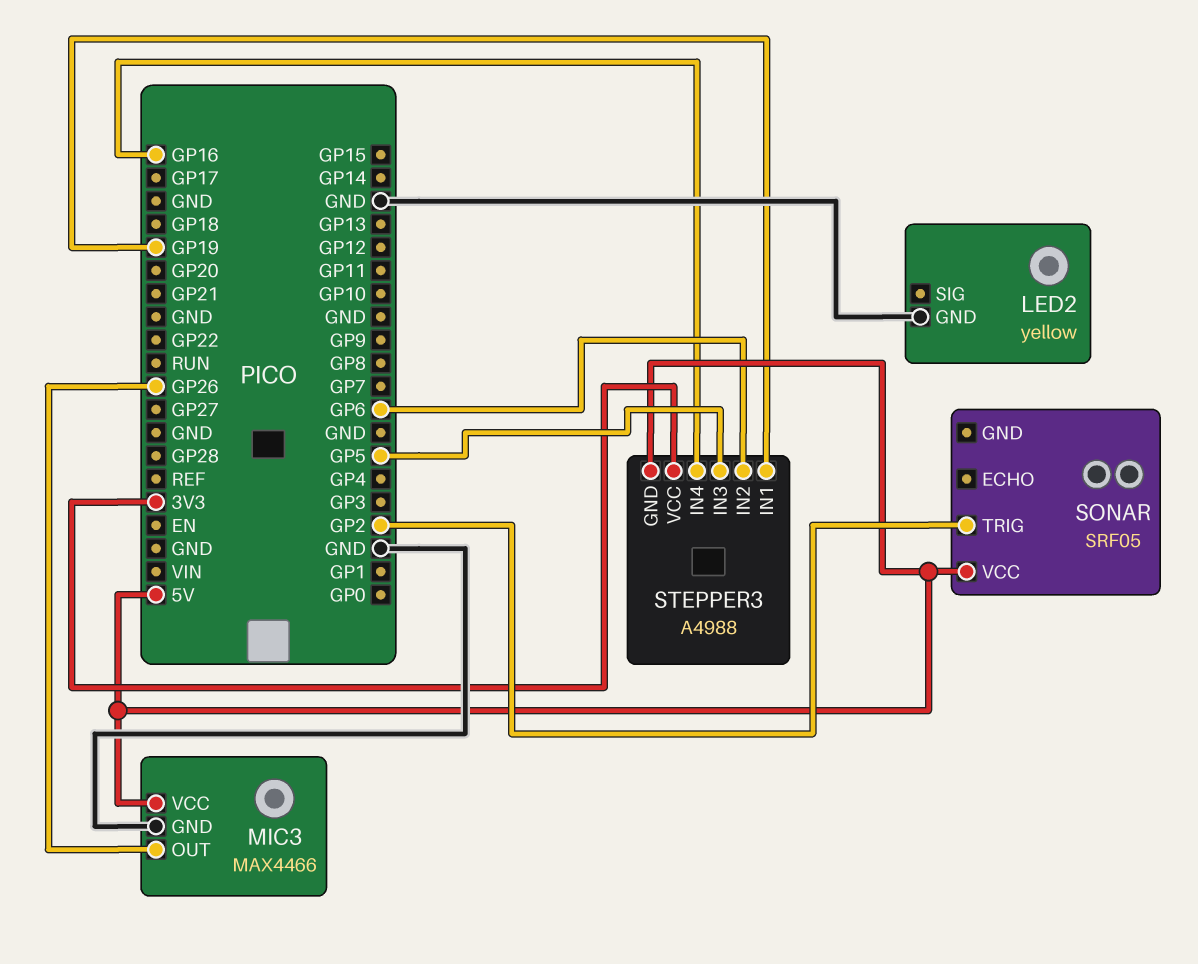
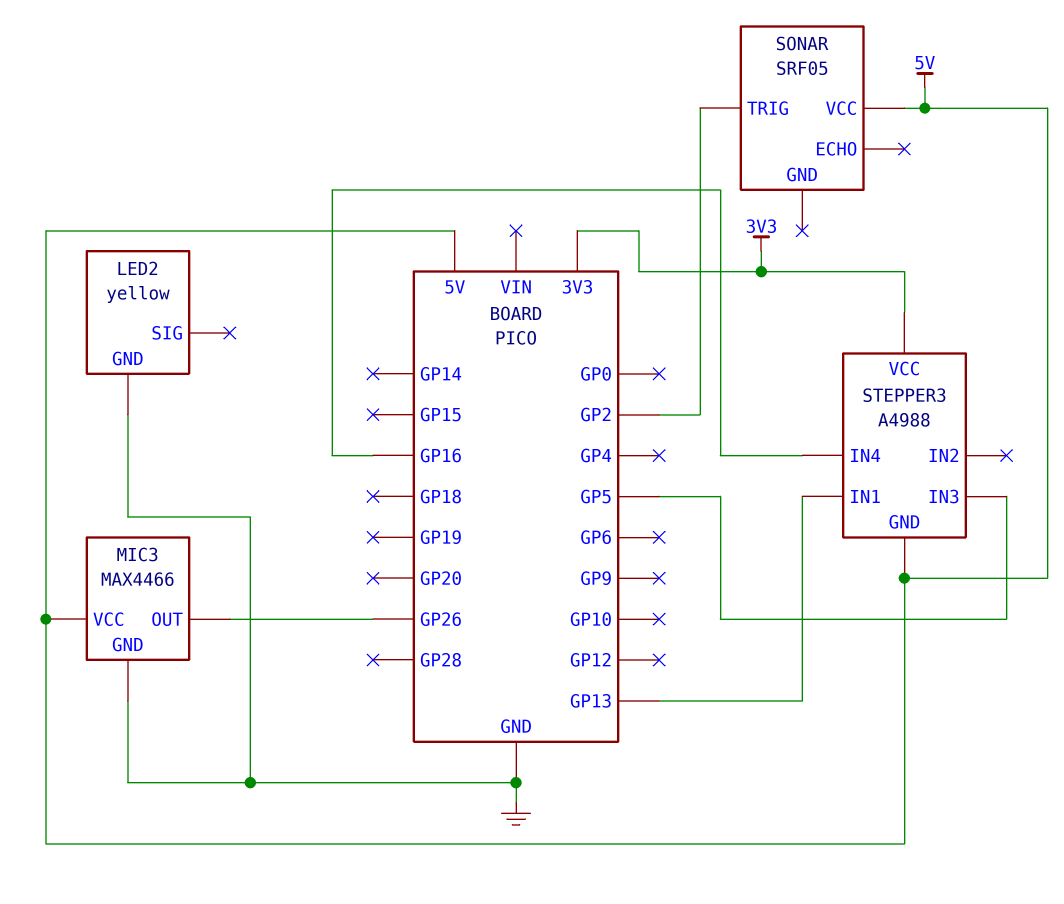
STEPPER3 pin IN1: GP19 -> GP13
STEPPER3 pin IN2: GP6 -> none

